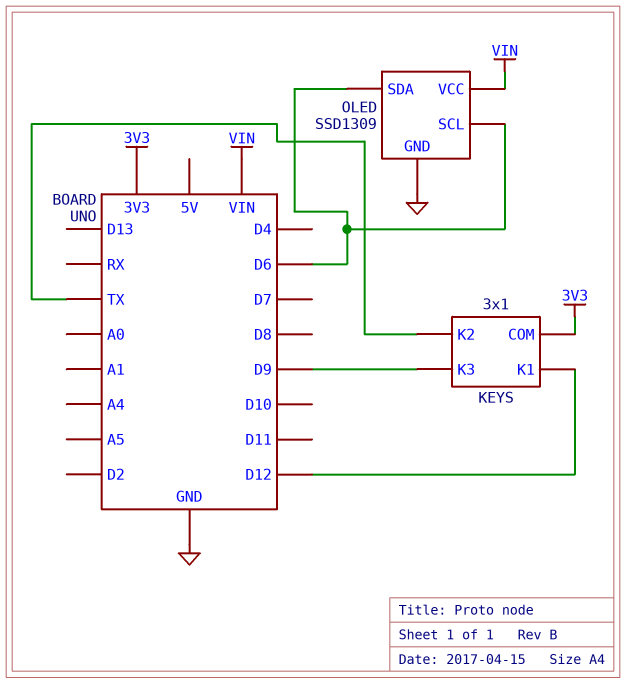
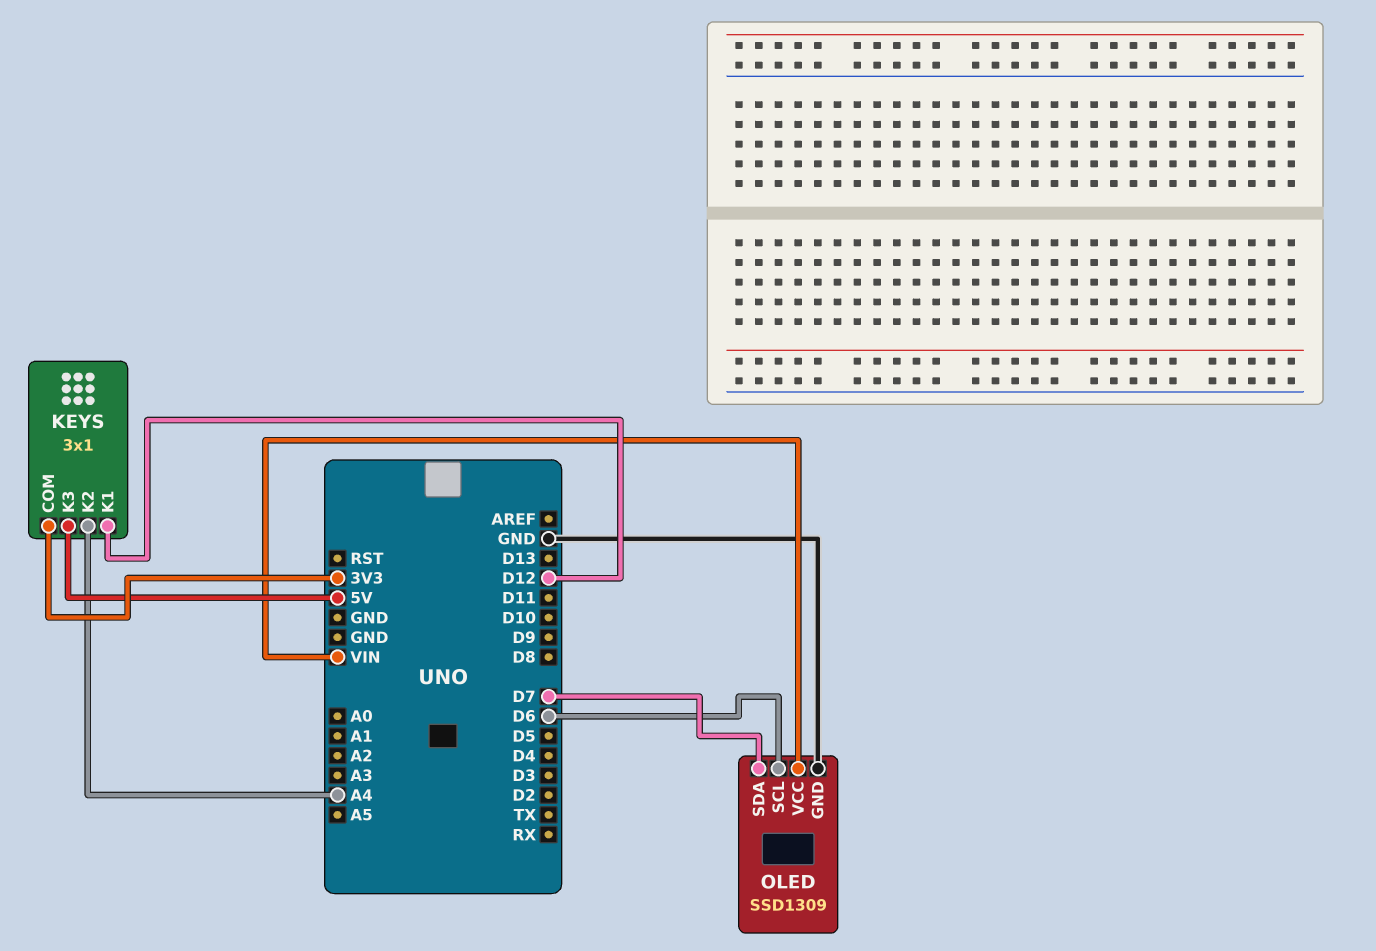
KEYS pin K2: TX -> A4
KEYS pin K3: D9 -> 5V
OLED pin SDA: D6 -> D7

